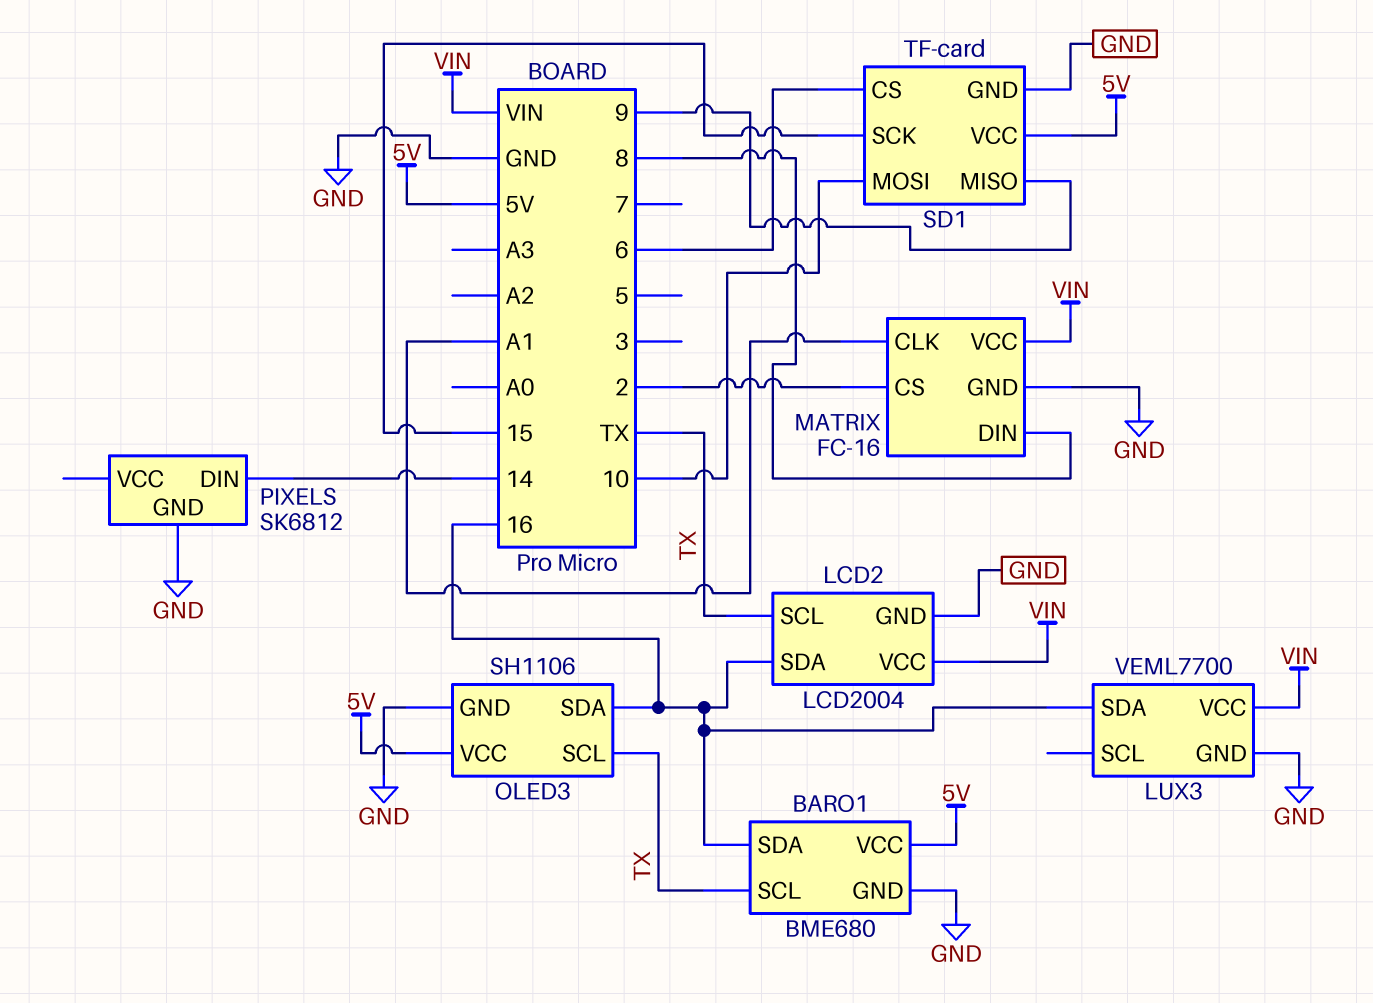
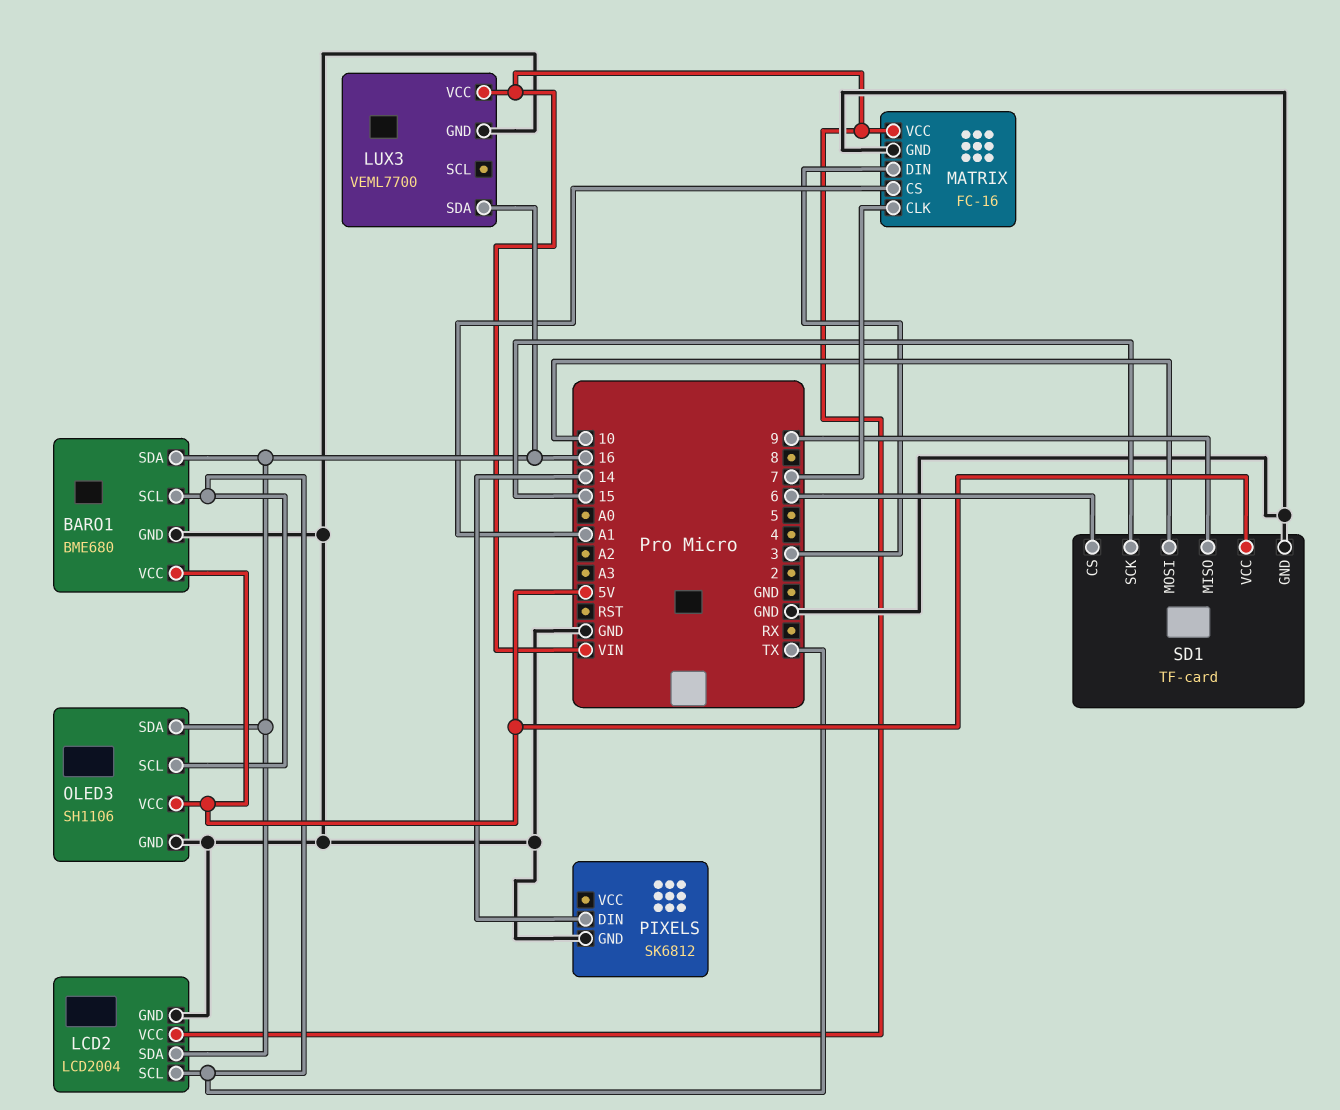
MATRIX pin CLK: A1 -> 7
MATRIX pin CS: 2 -> A1
MATRIX pin DIN: 8 -> 3

